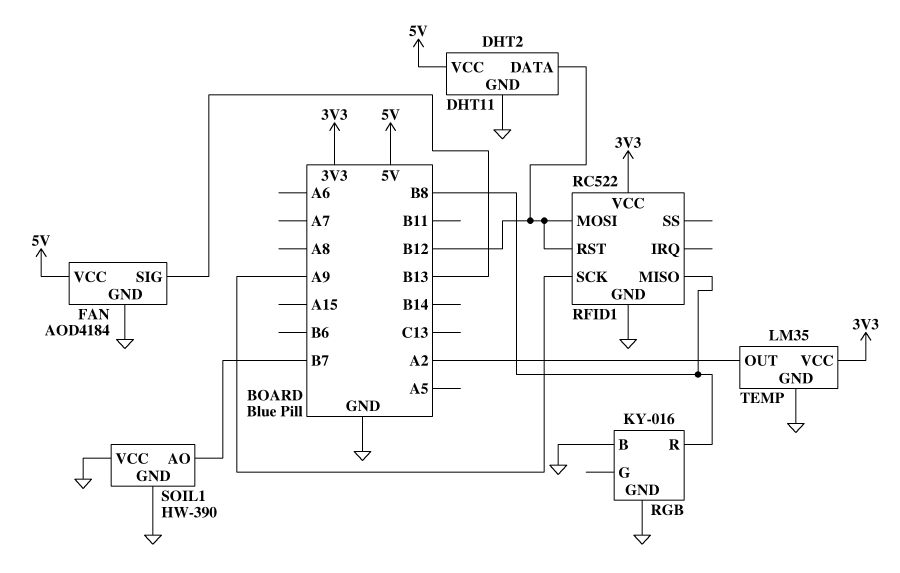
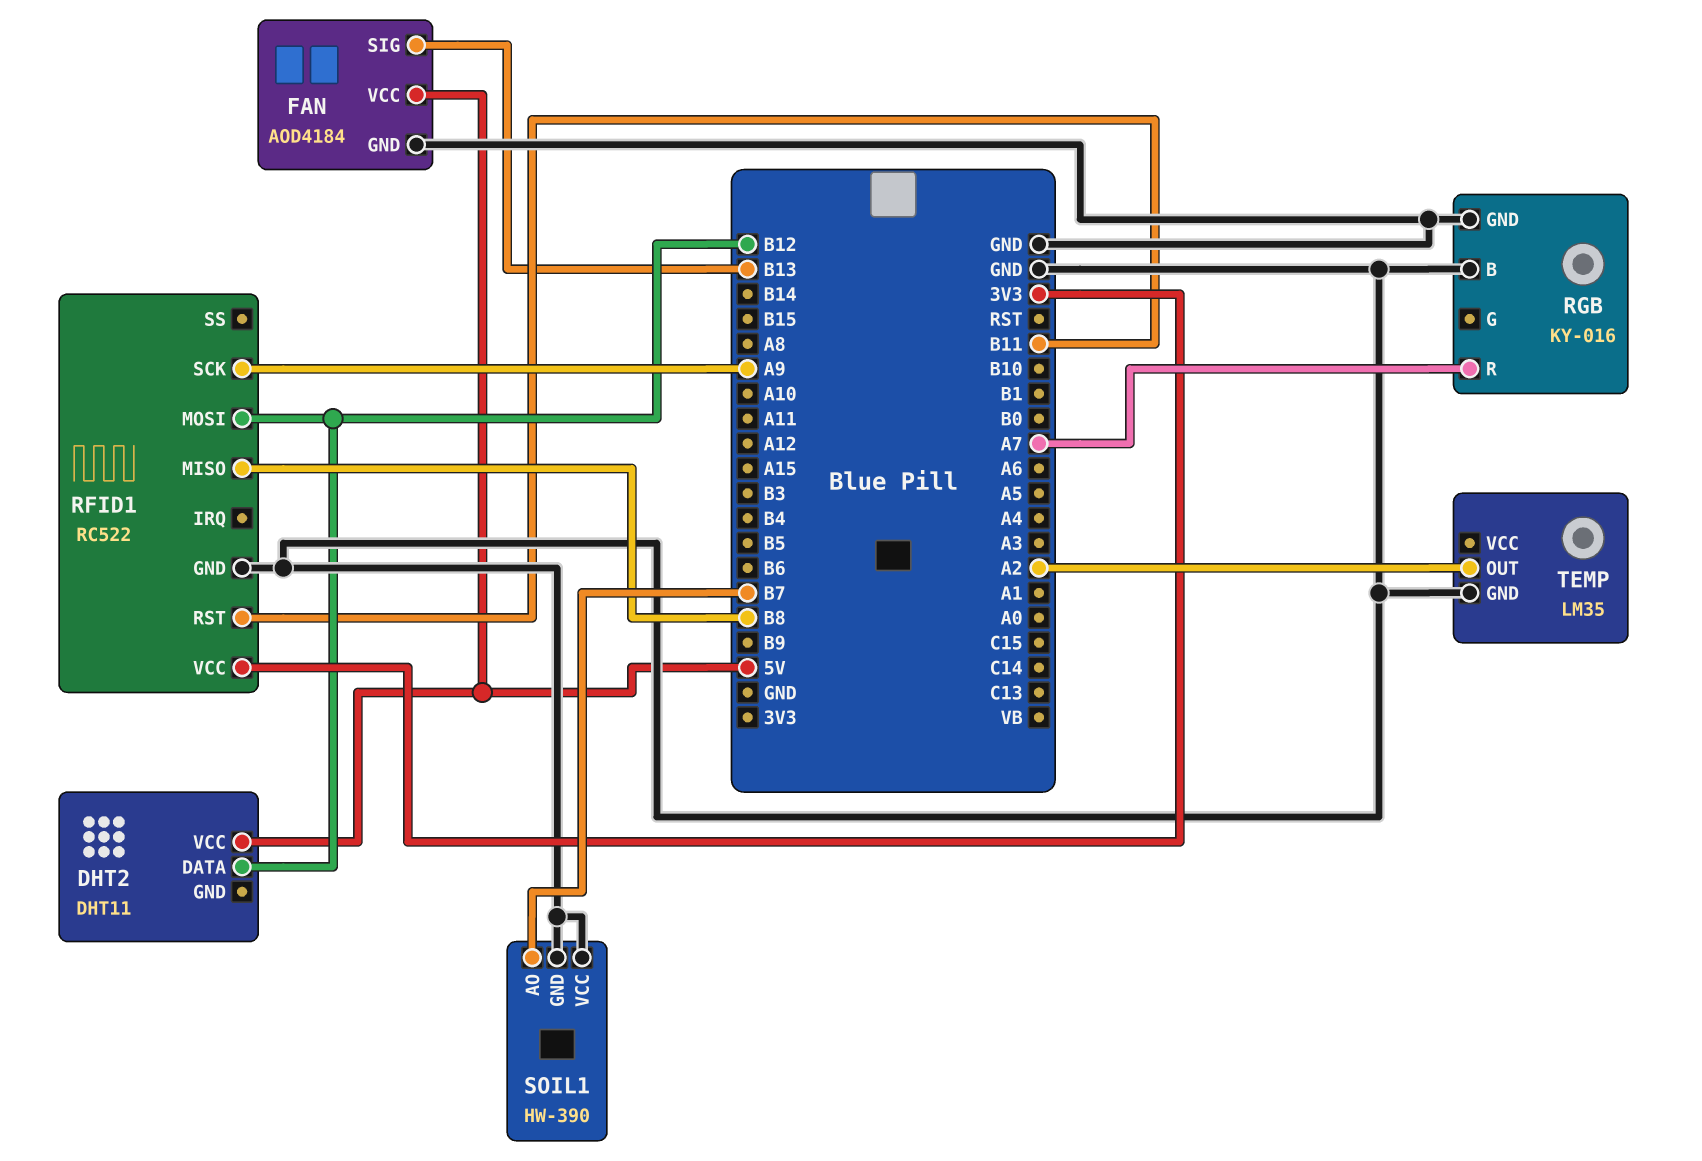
DHT2 pin GND: GND -> none
RFID1 pin RST: B12 -> B11
RGB pin R: B8 -> A7
TEMP pin VCC: 3V3 -> none

